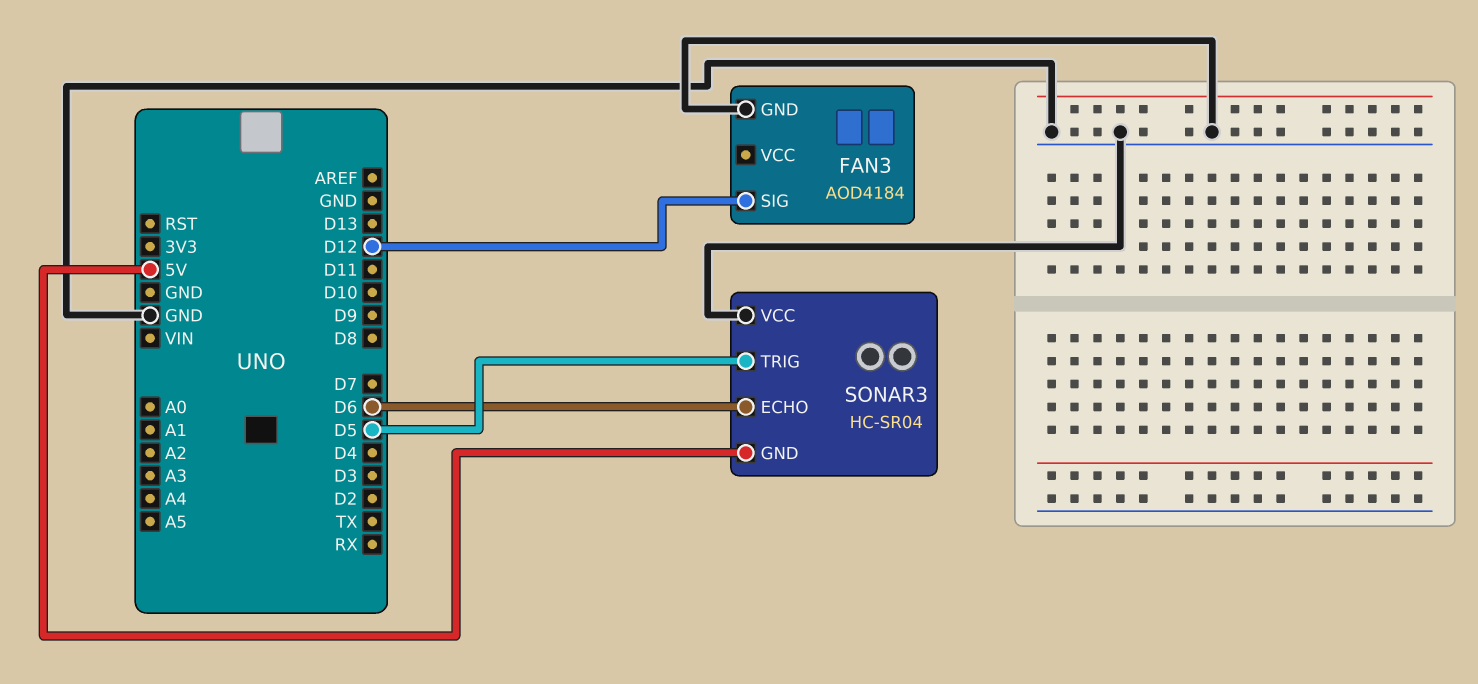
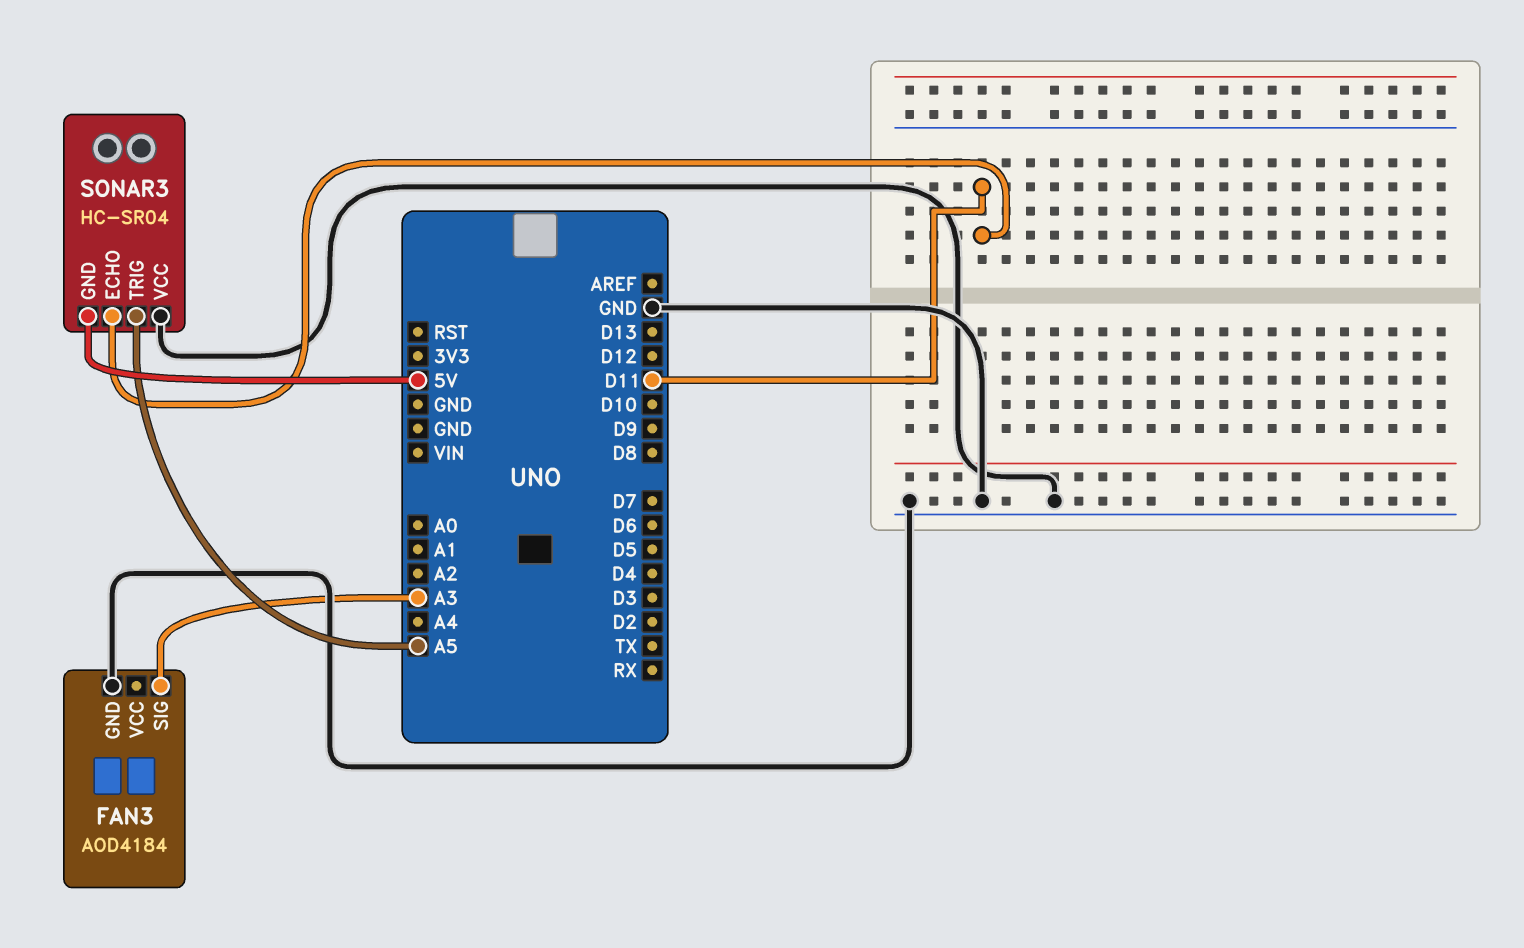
FAN3 pin SIG: D12 -> A3
SONAR3 pin ECHO: D6 -> D11
SONAR3 pin TRIG: D5 -> A5

